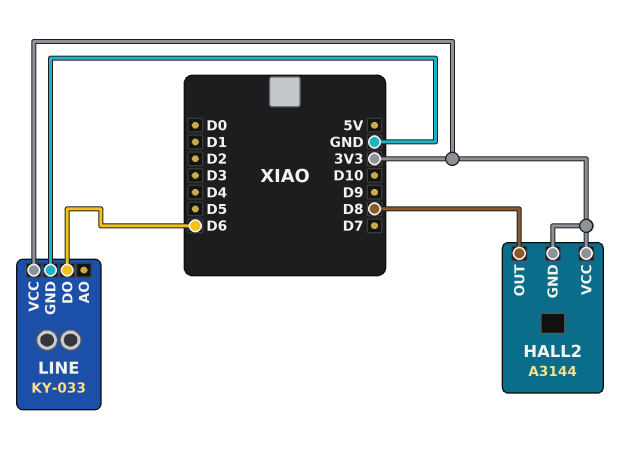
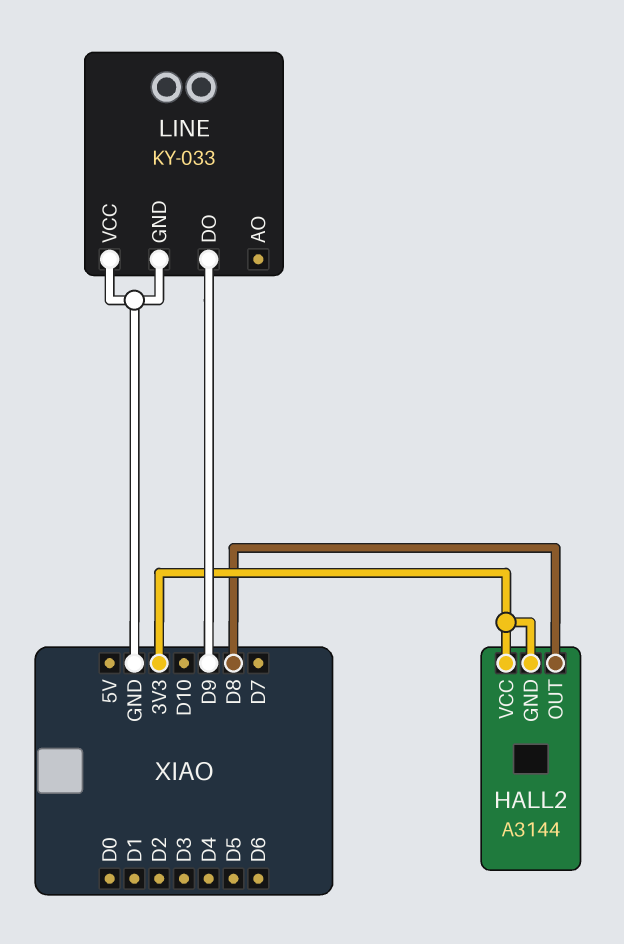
LINE pin DO: D6 -> D9
LINE pin VCC: 3V3 -> GND

